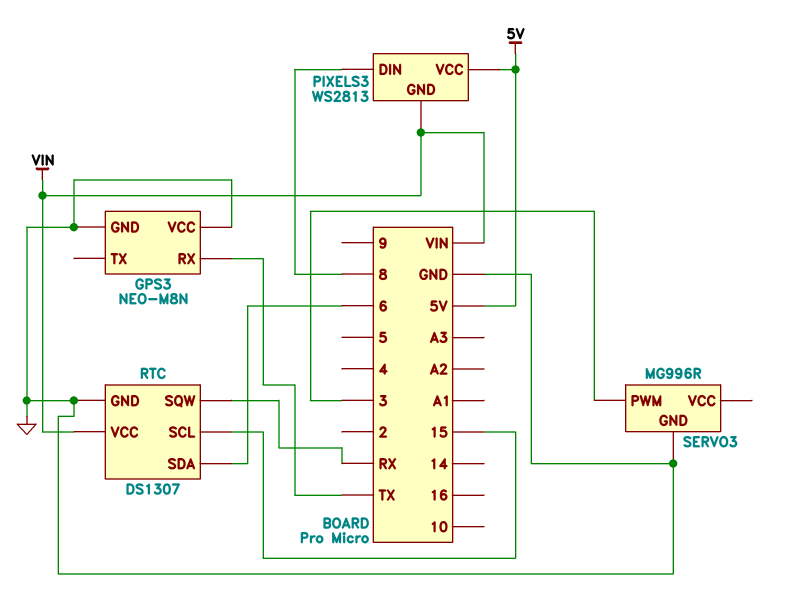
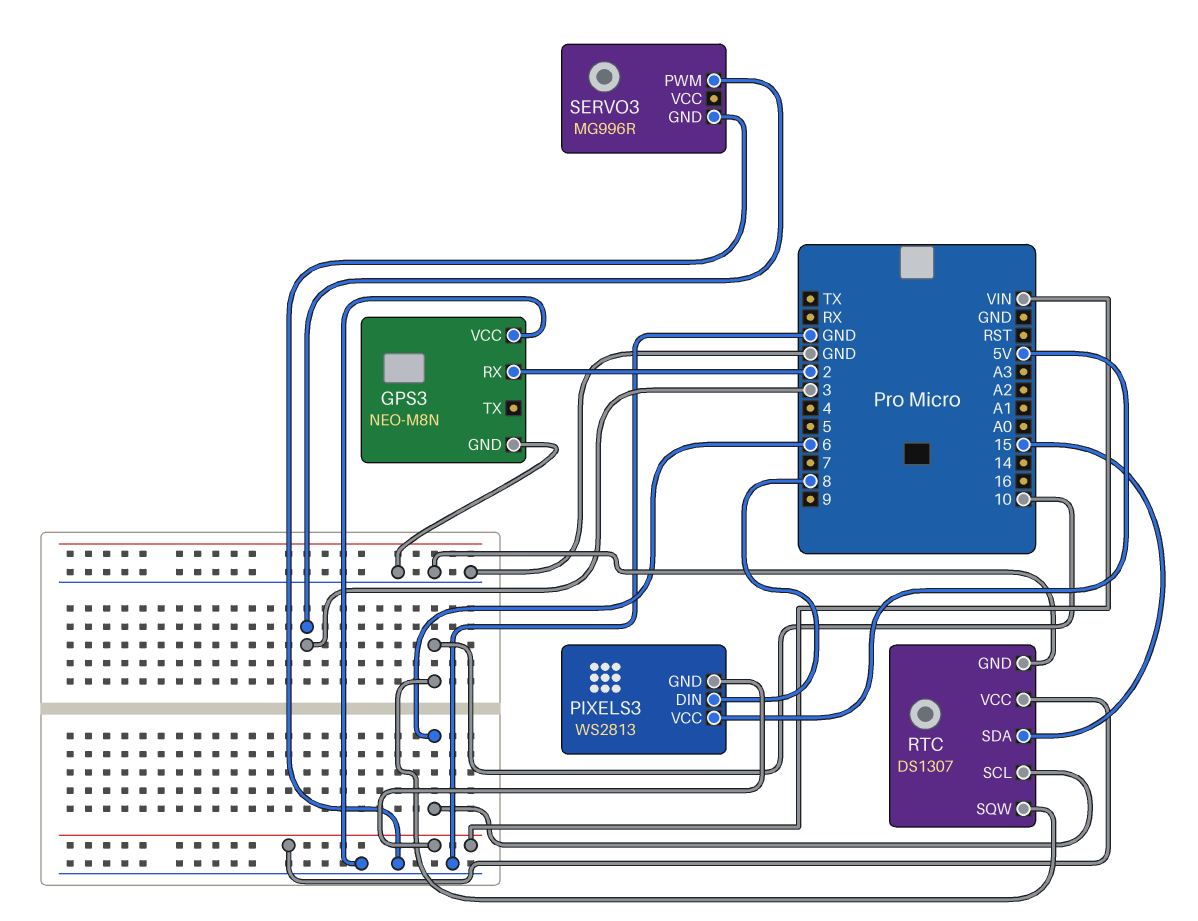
GPS3 pin RX: TX -> 2
RTC pin SCL: 15 -> 6
RTC pin SDA: 6 -> 15
RTC pin SQW: RX -> 10

